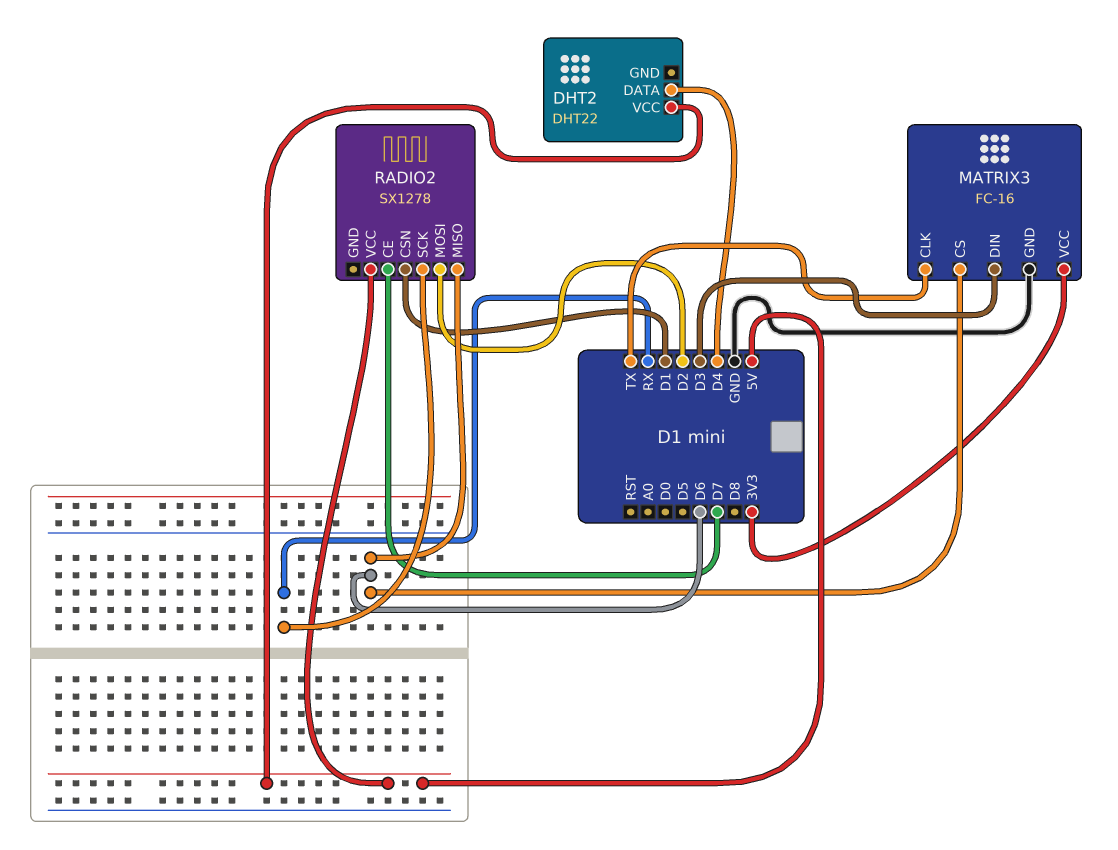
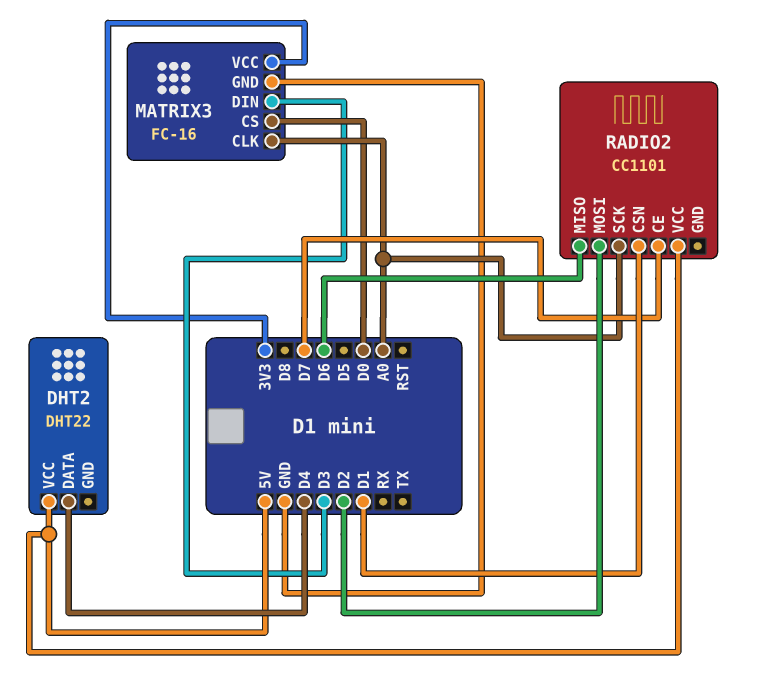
MATRIX3 pin CLK: TX -> A0
MATRIX3 pin CS: D6 -> D0
RADIO2: SX1278 -> CC1101
RADIO2 pin SCK: RX -> A0

